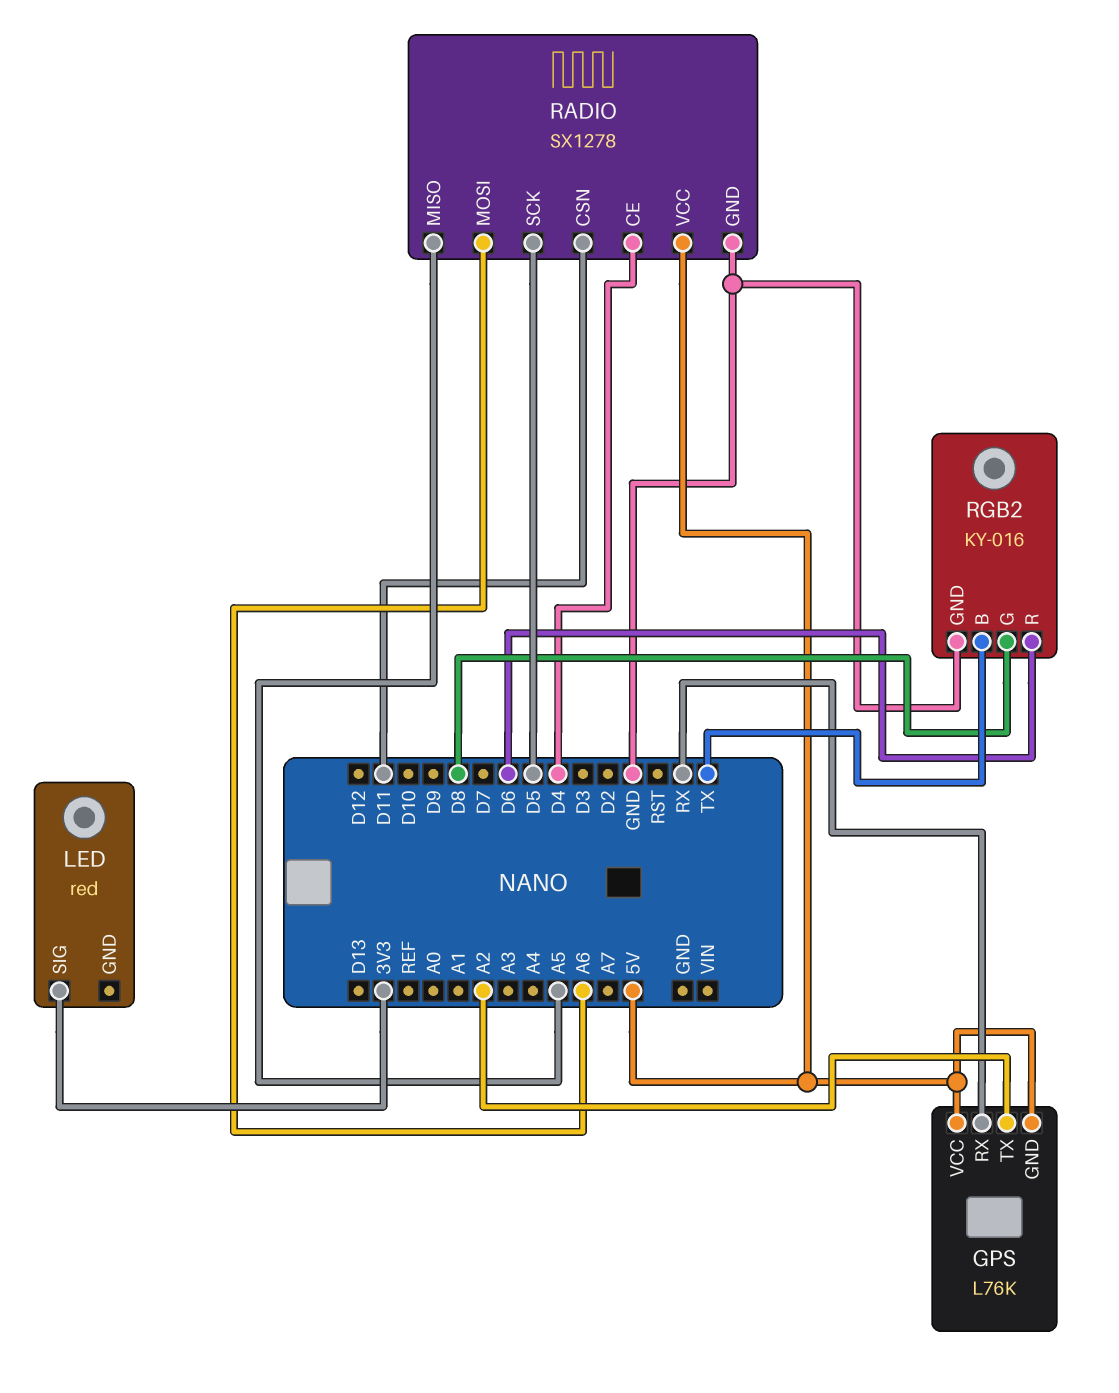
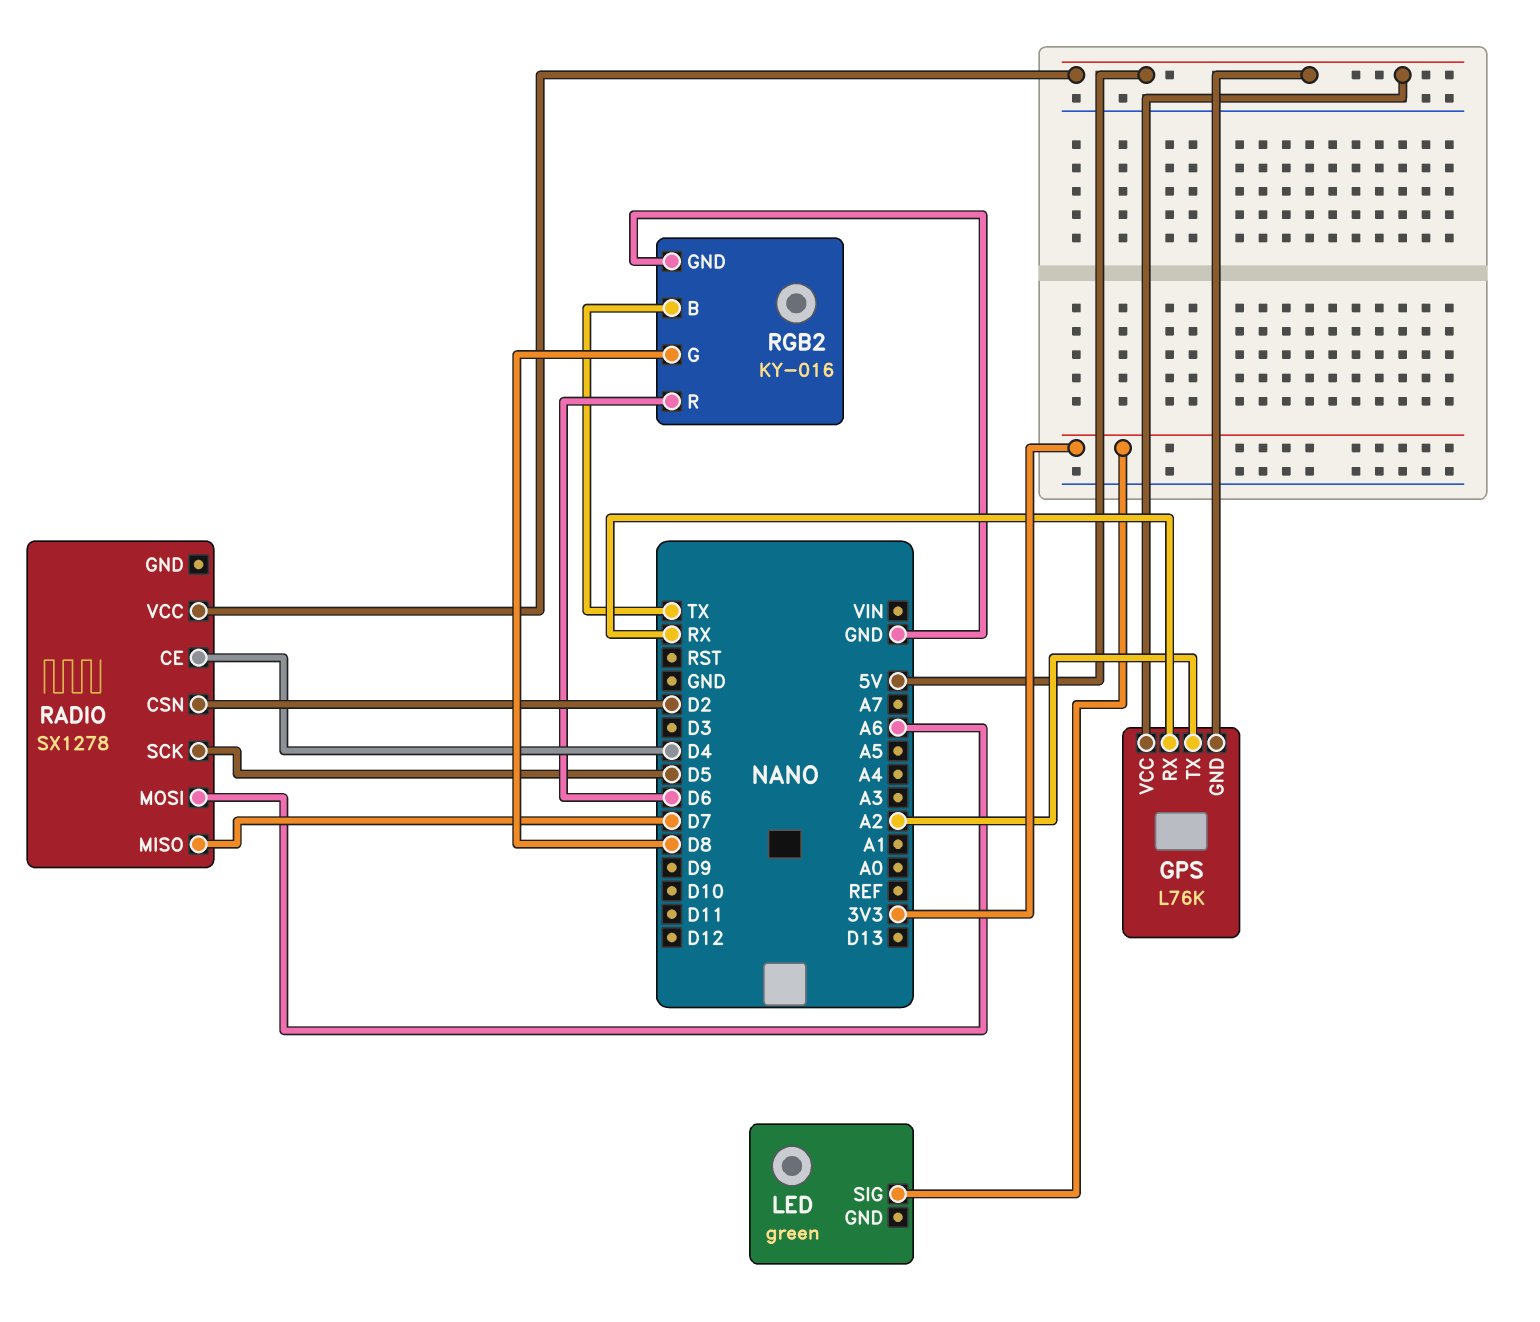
LED: red -> green
RADIO pin CSN: D11 -> D2
RADIO pin GND: GND -> none
RADIO pin MISO: A5 -> D7

